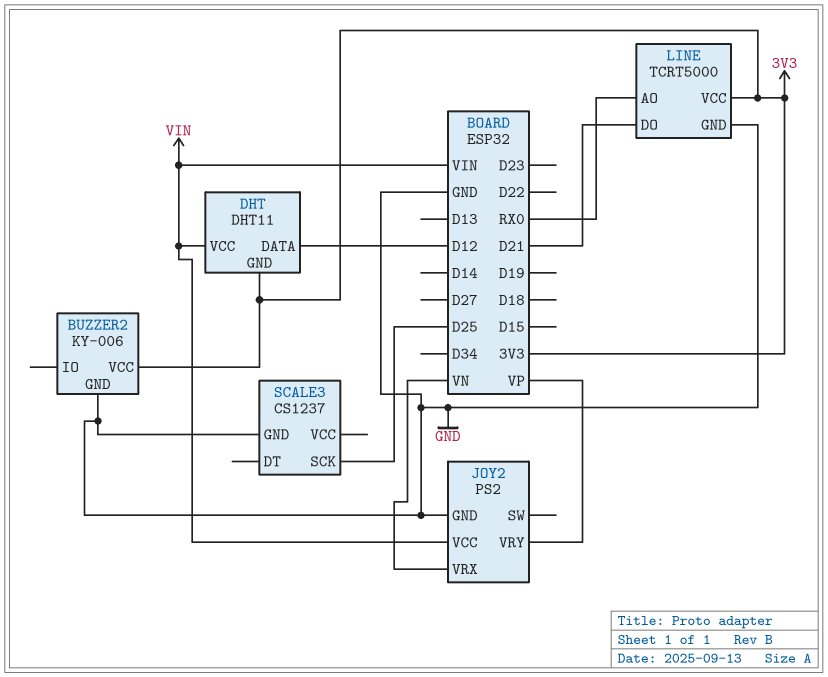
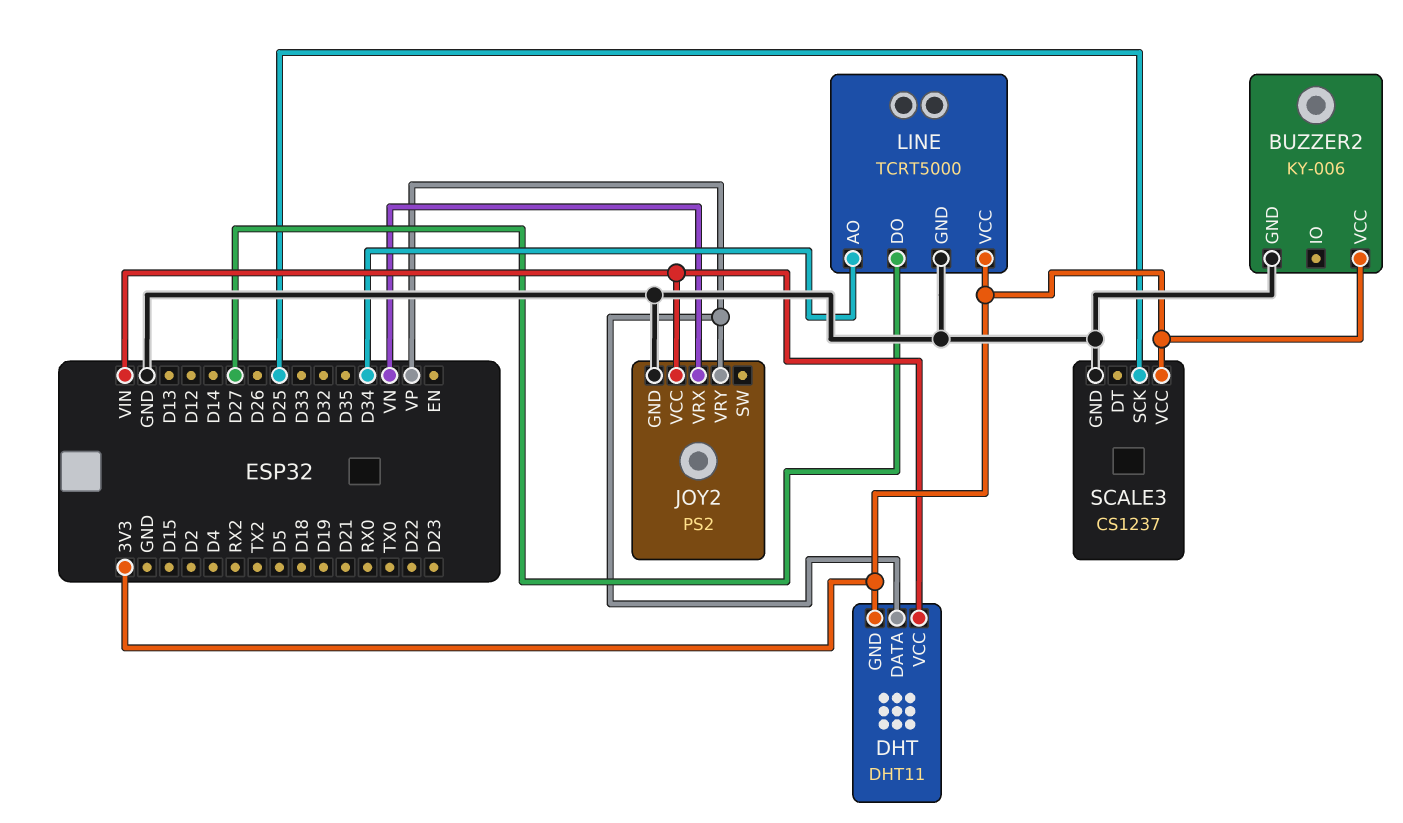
DHT pin DATA: D12 -> VP
LINE pin AO: RX0 -> D34
LINE pin DO: D21 -> D27
SCALE3 pin VCC: none -> 3V3

